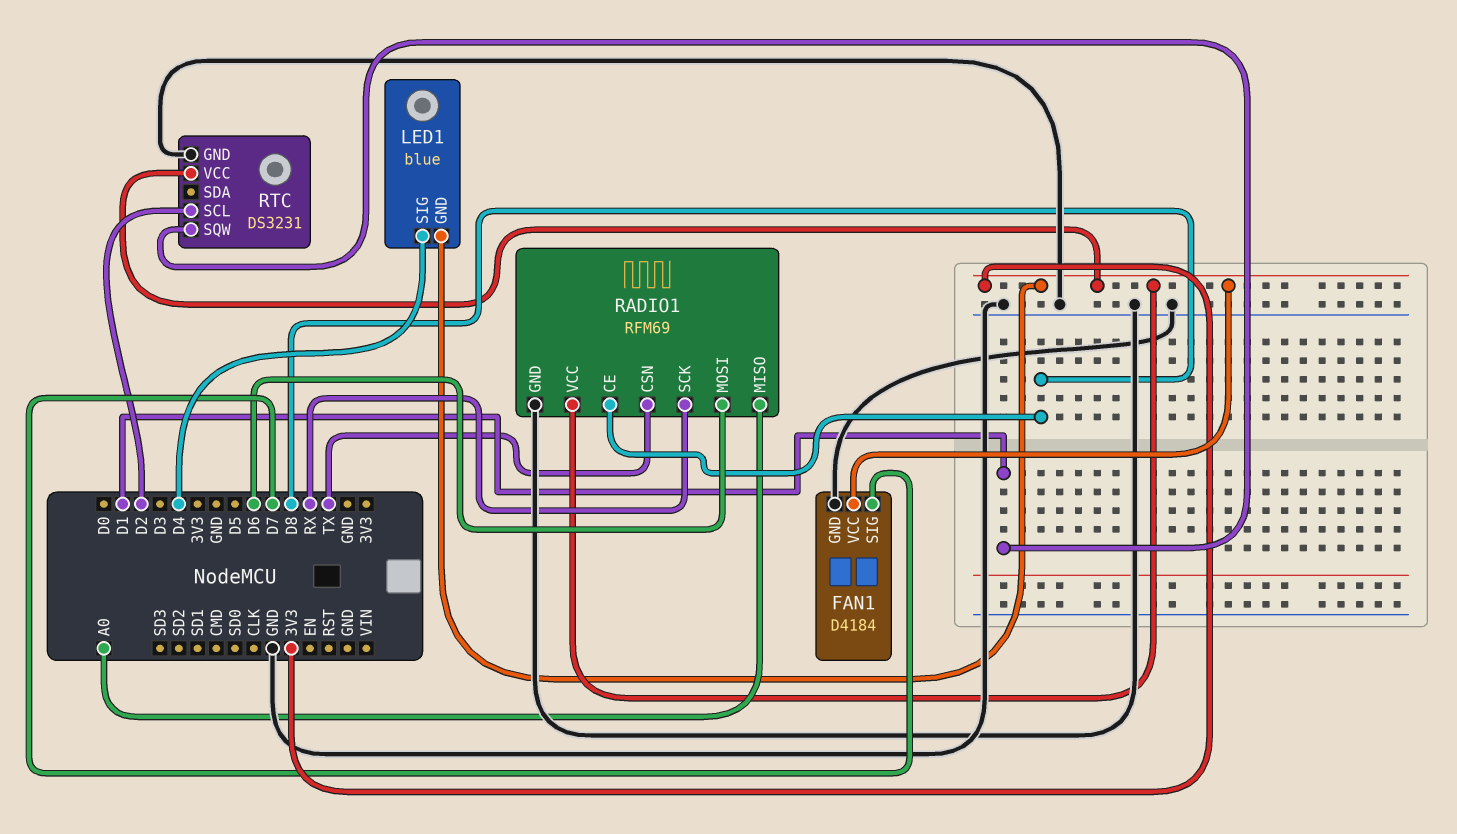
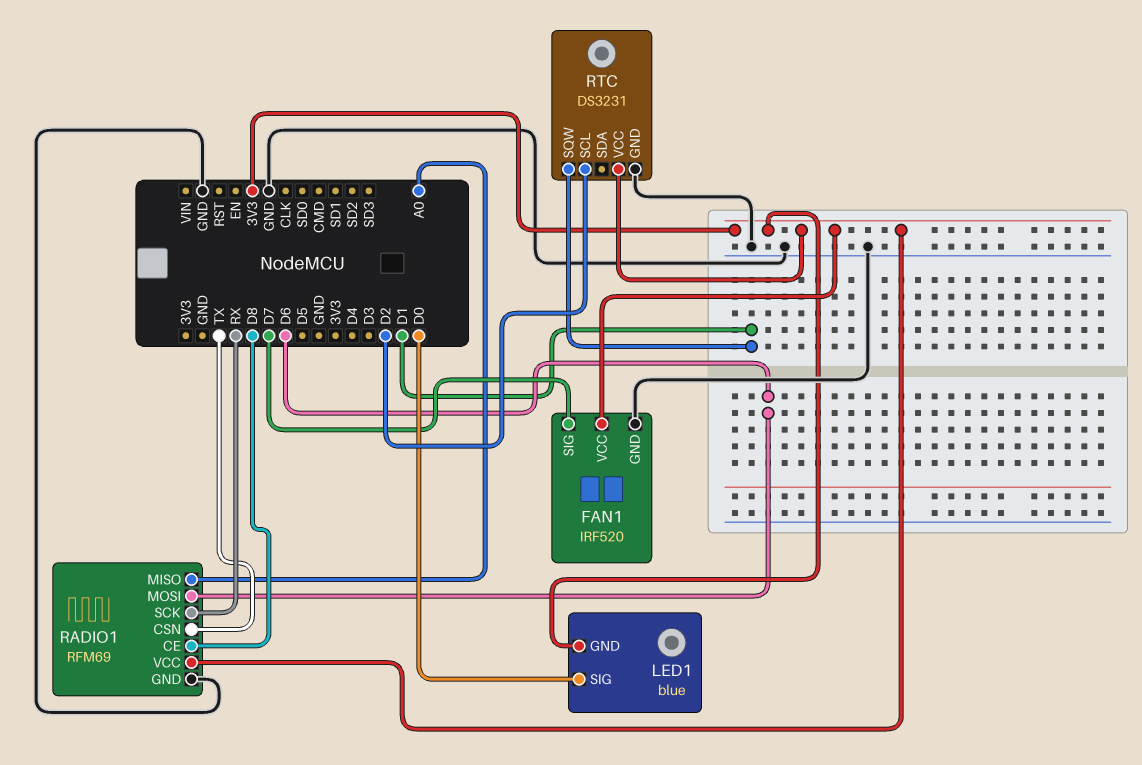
FAN1: D4184 -> IRF520
LED1 pin SIG: D4 -> D0

